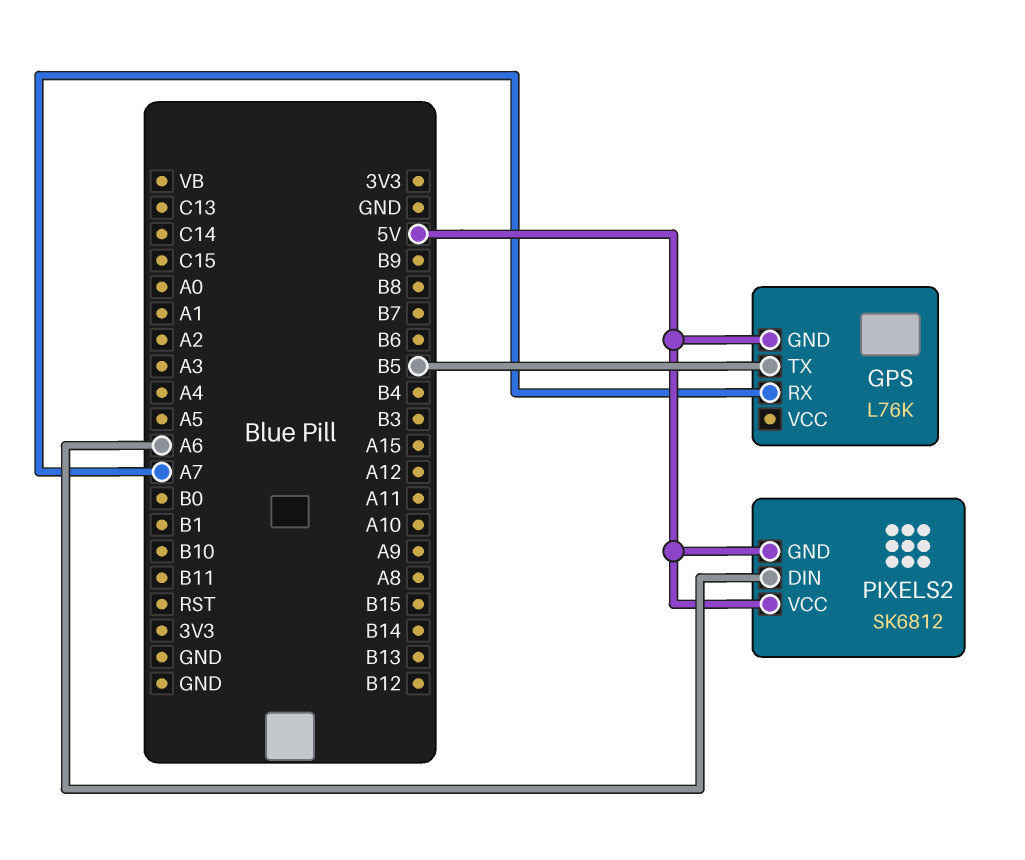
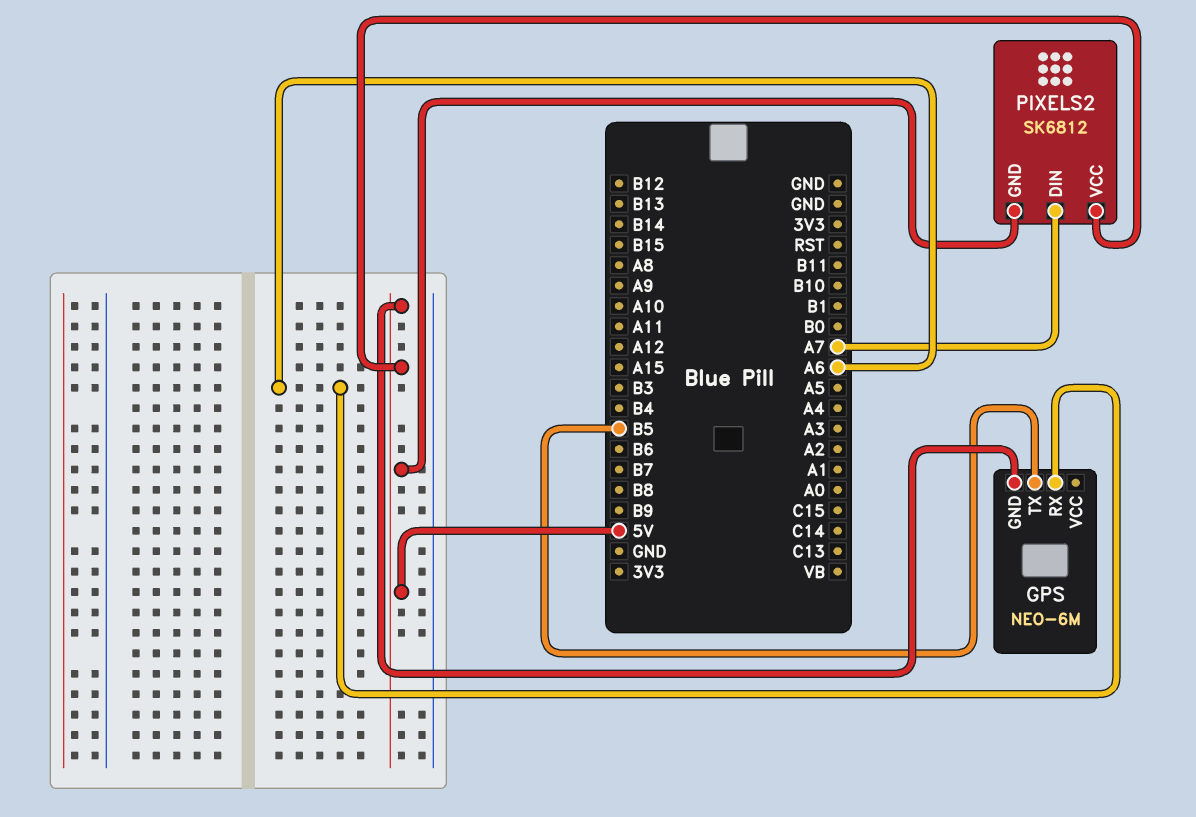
GPS: L76K -> NEO-6M
GPS pin RX: A7 -> A6
PIXELS2 pin DIN: A6 -> A7

